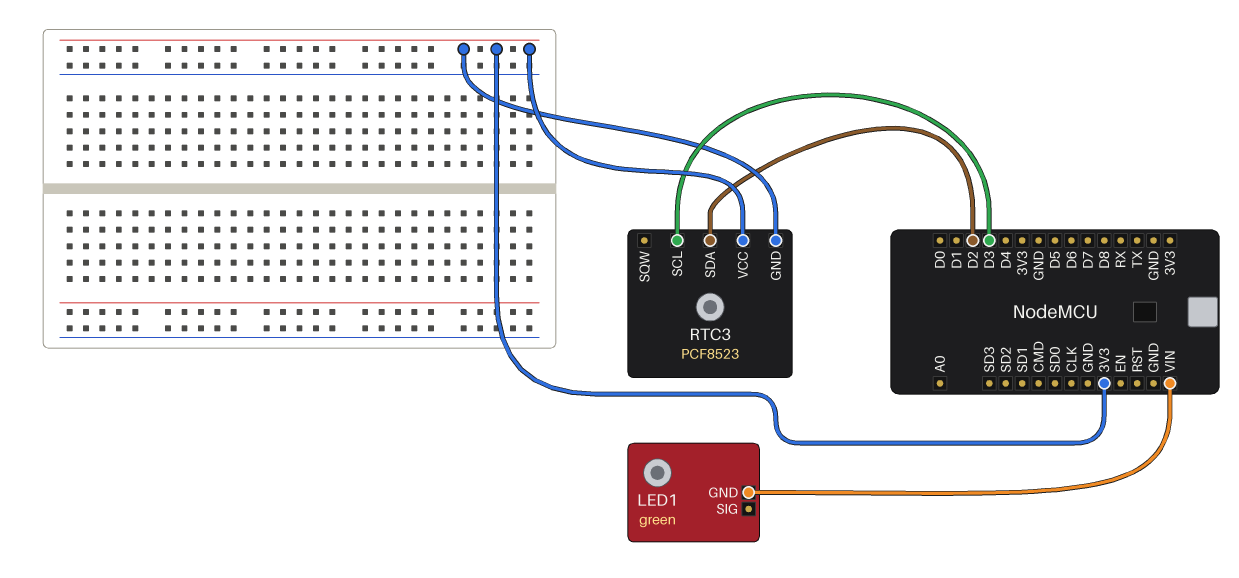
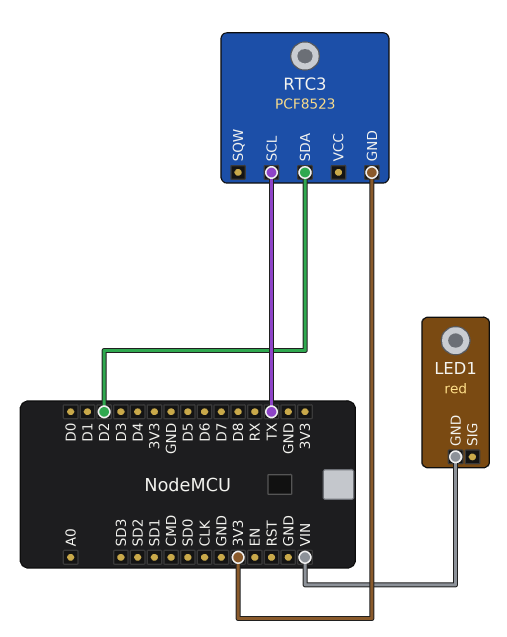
LED1: green -> red
RTC3 pin SCL: D3 -> TX
RTC3 pin VCC: 3V3 -> none

